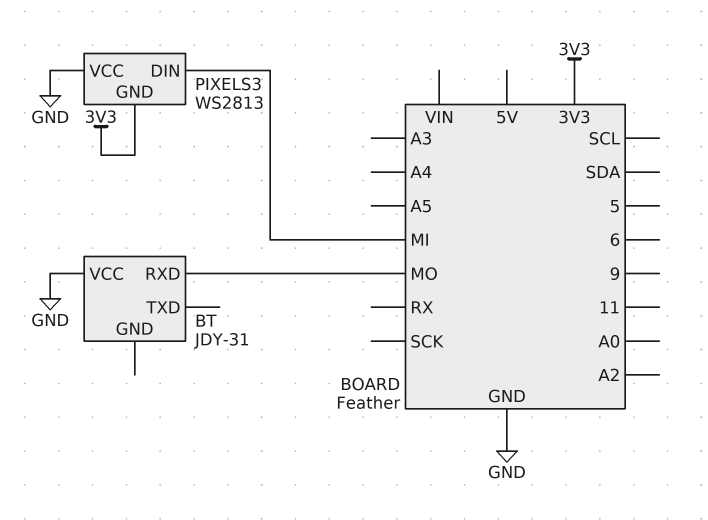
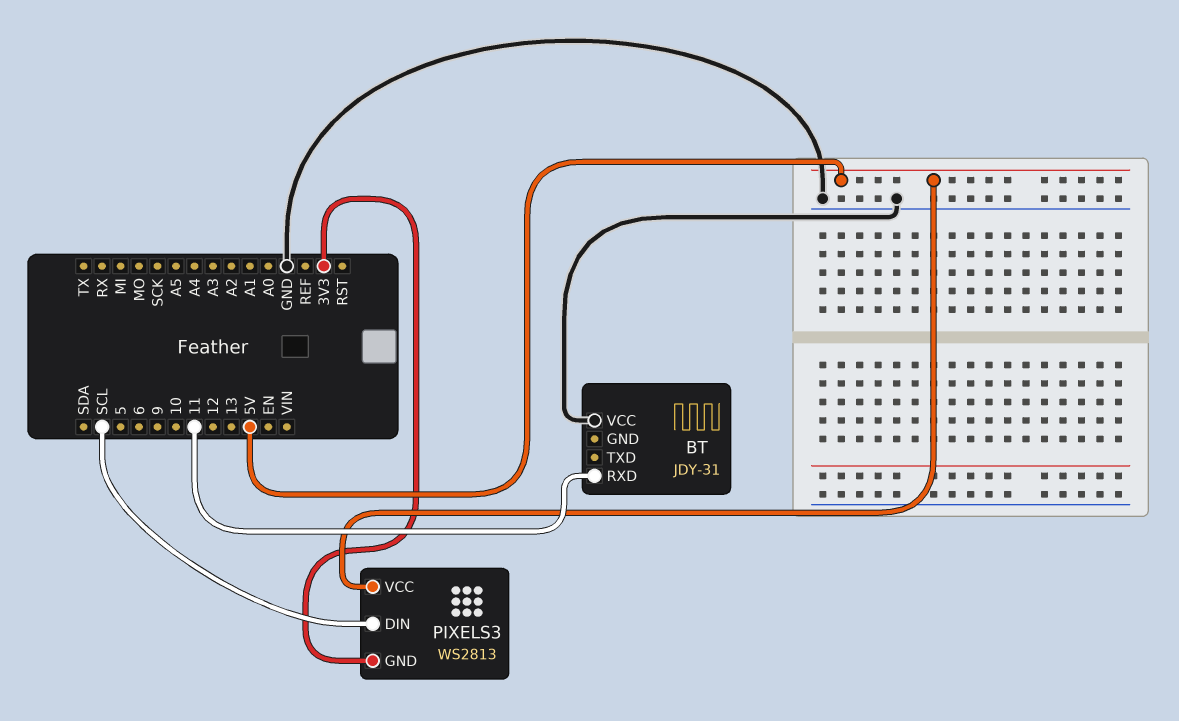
BT pin RXD: MO -> 11
PIXELS3 pin DIN: MI -> SCL
PIXELS3 pin VCC: GND -> 5V

